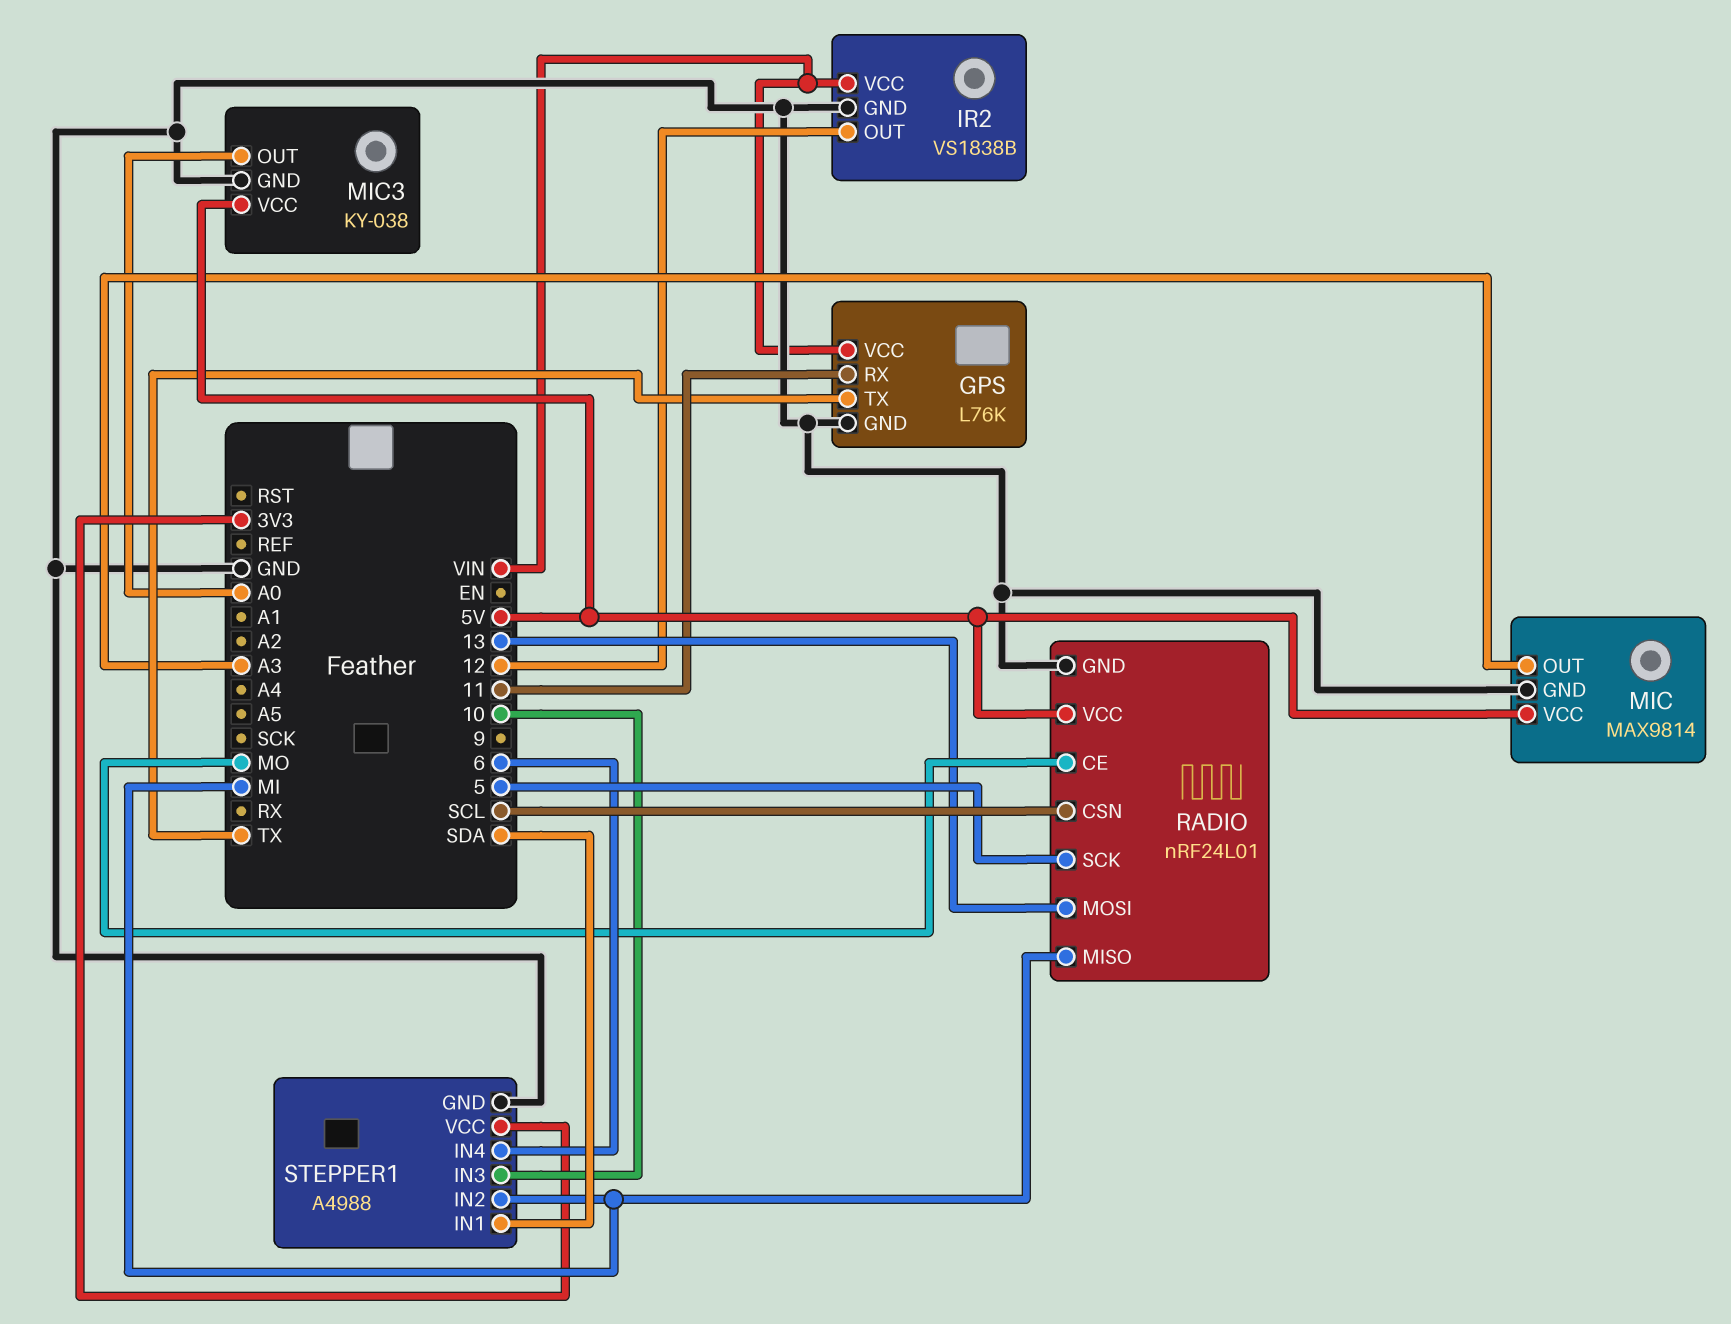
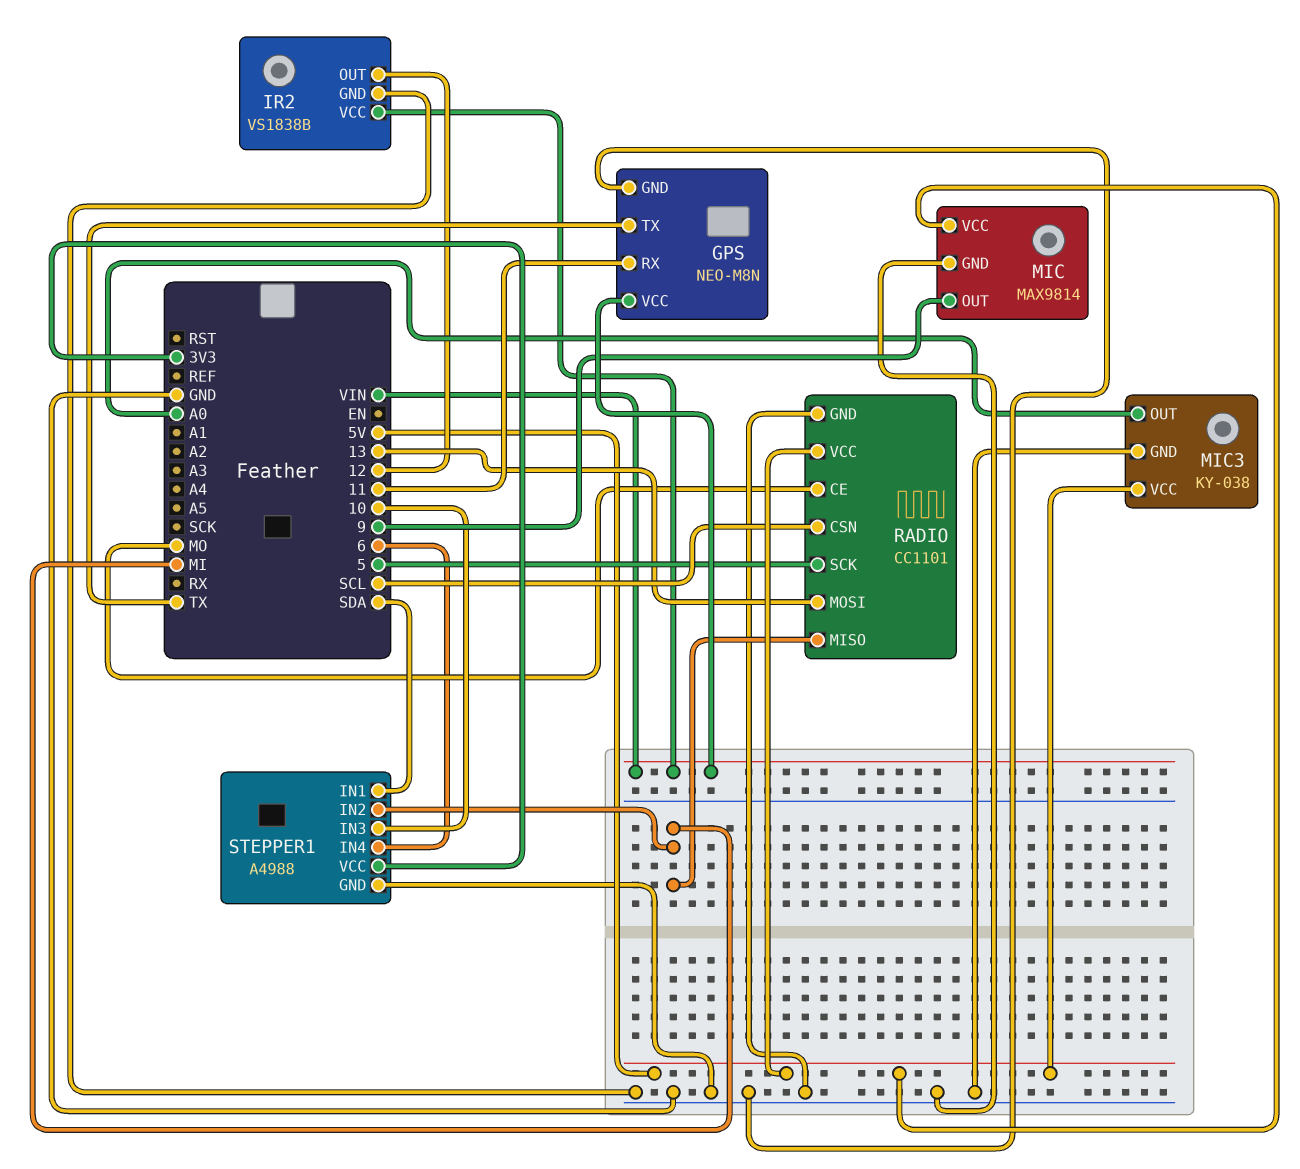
GPS: L76K -> NEO-M8N
MIC pin OUT: A3 -> 9
RADIO: nRF24L01 -> CC1101

